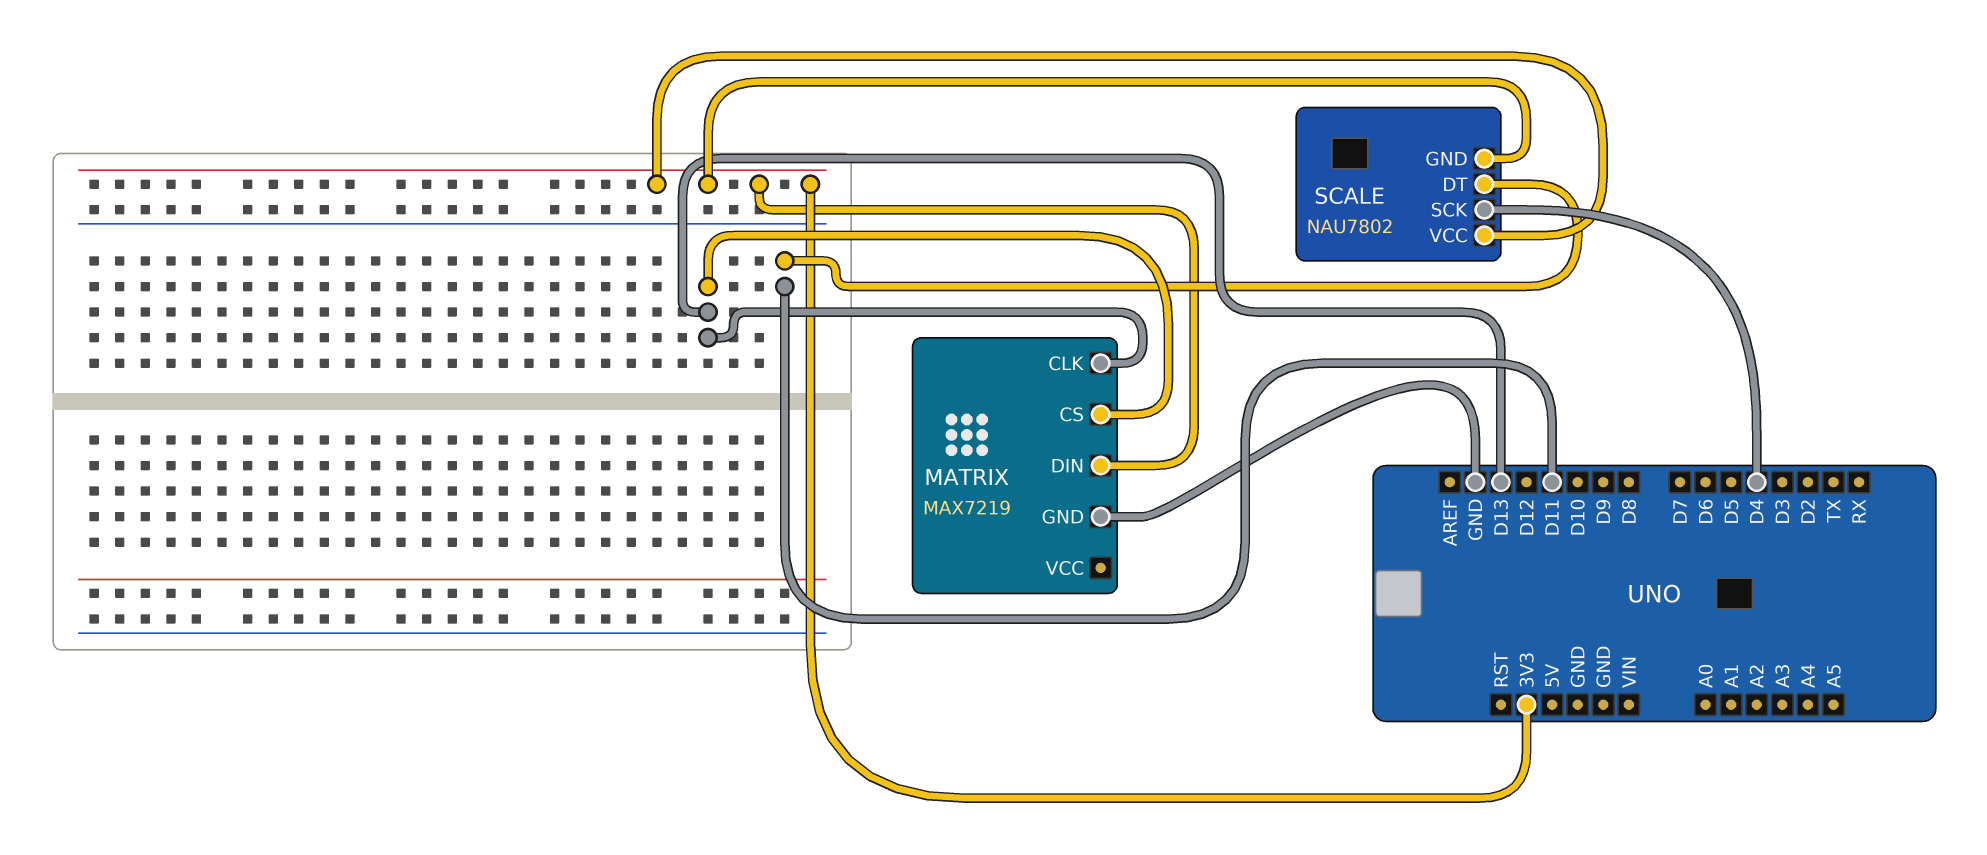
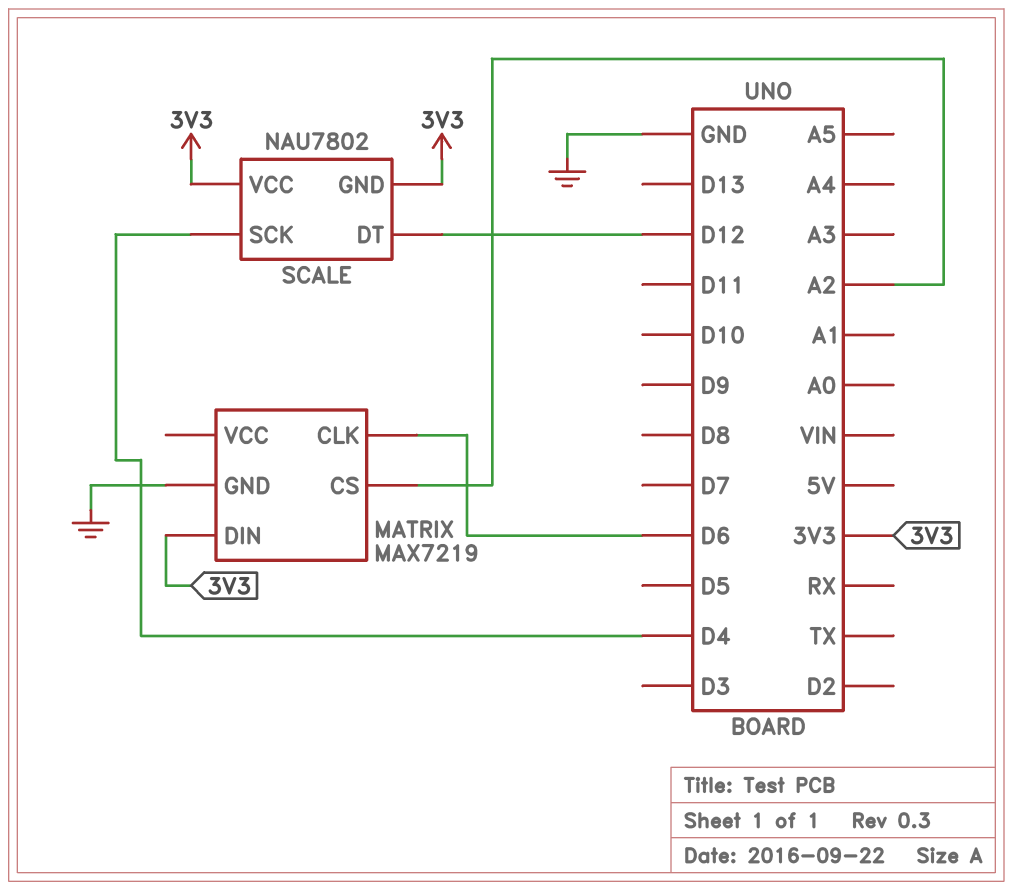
MATRIX pin CLK: D13 -> D6
MATRIX pin CS: D13 -> A2
SCALE pin DT: D11 -> D12

